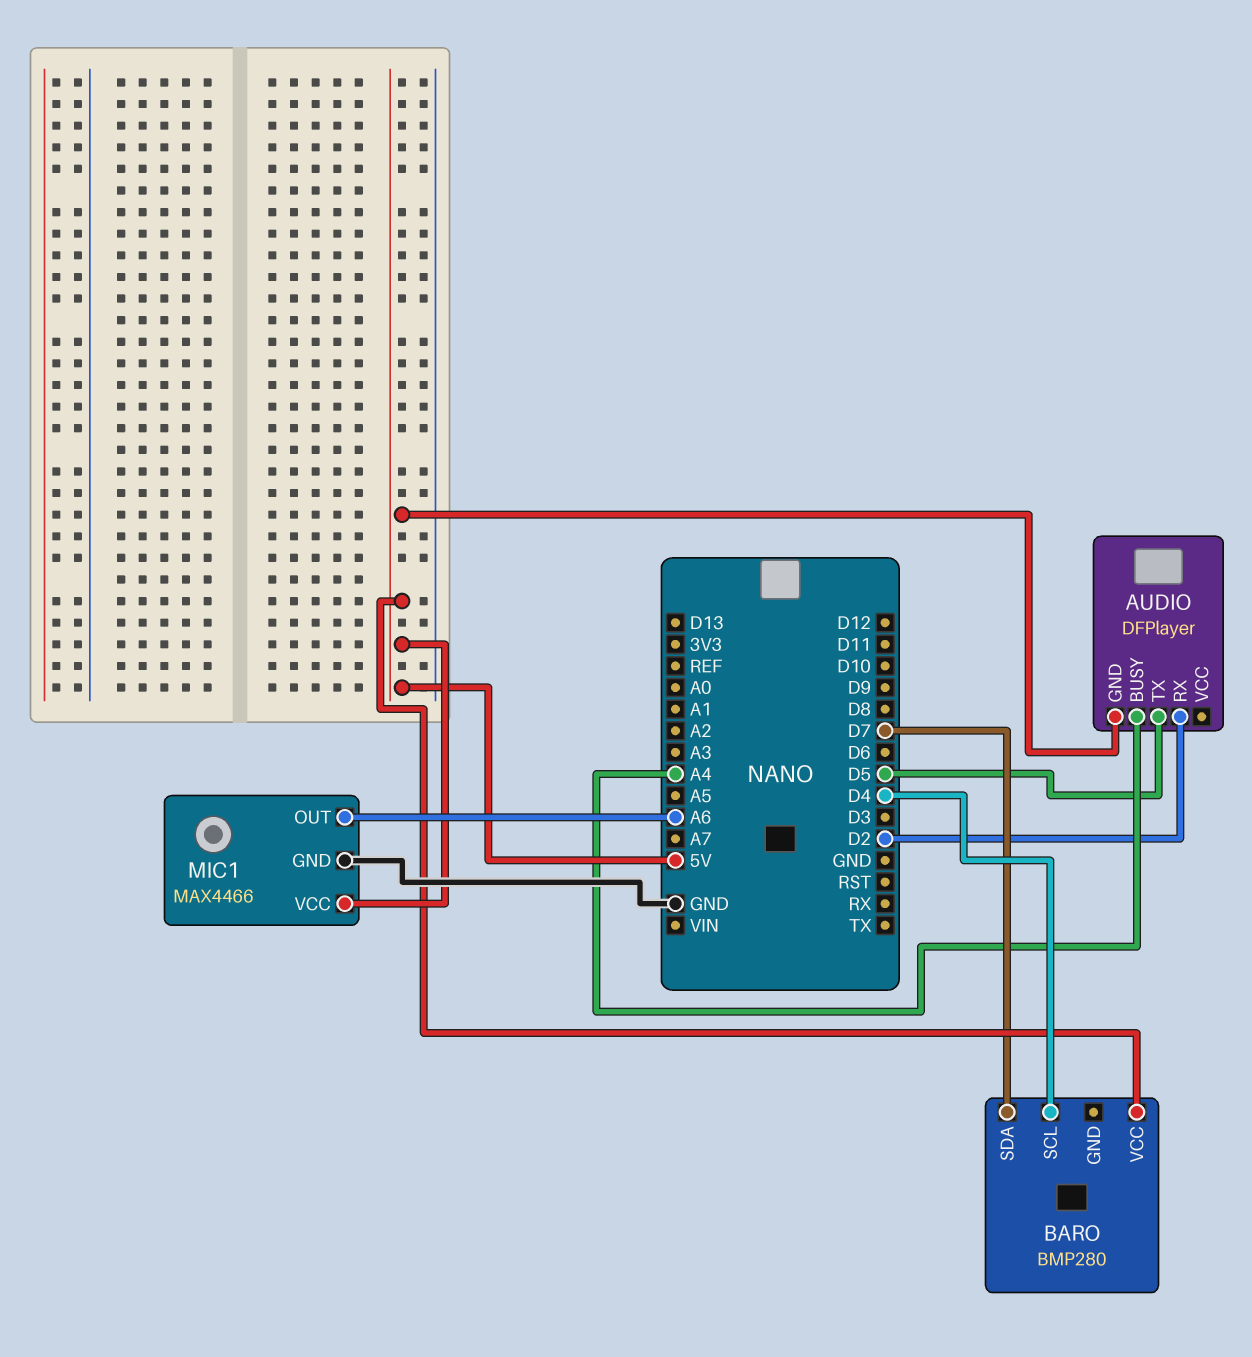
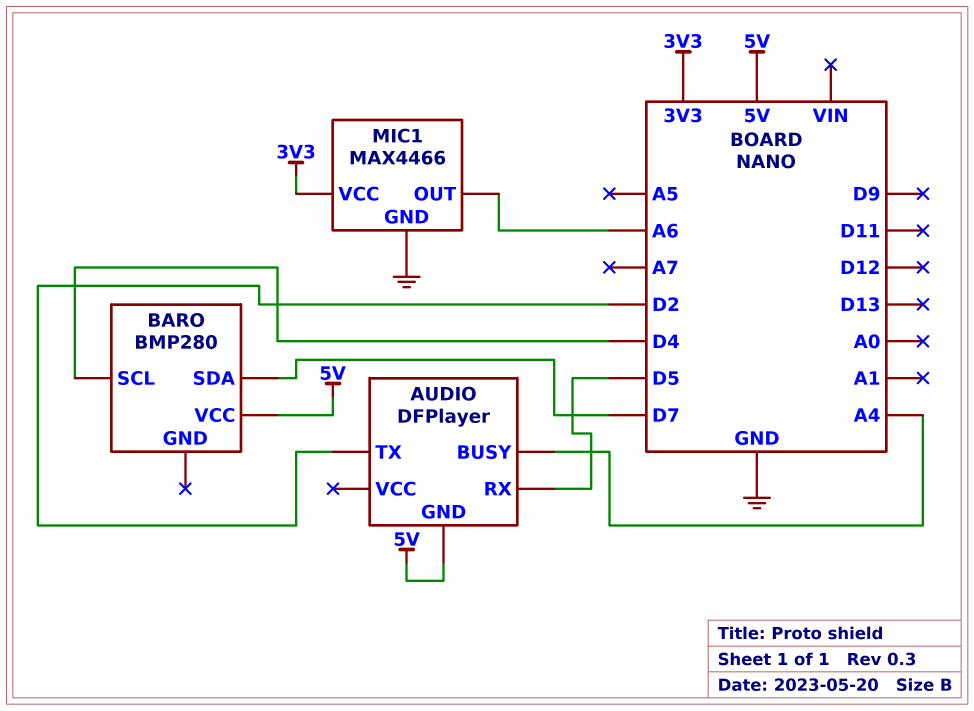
AUDIO pin RX: D2 -> D5
AUDIO pin TX: D5 -> D2
MIC1 pin VCC: 5V -> 3V3

